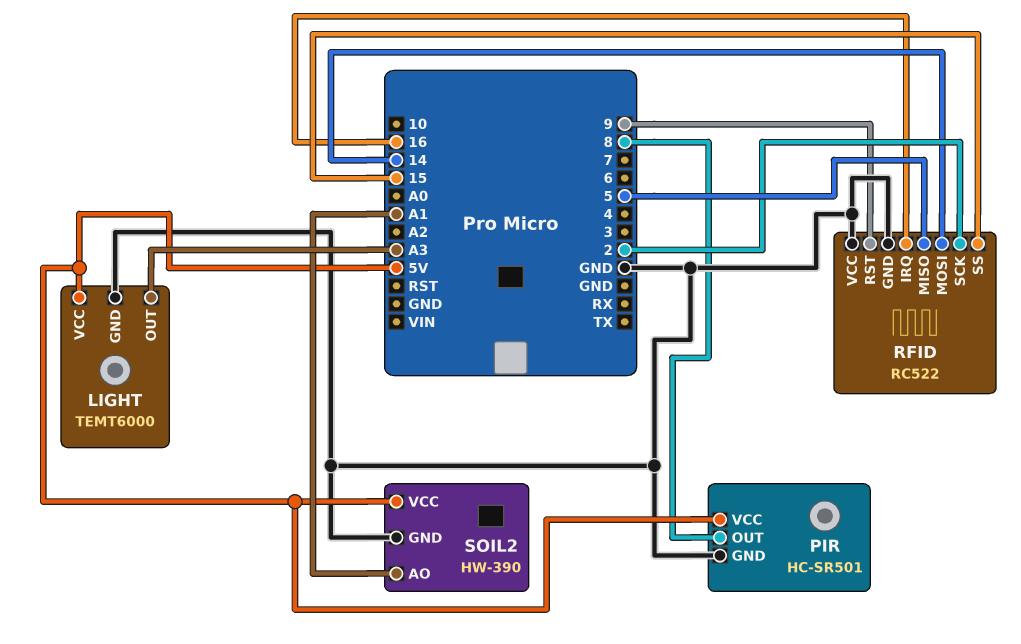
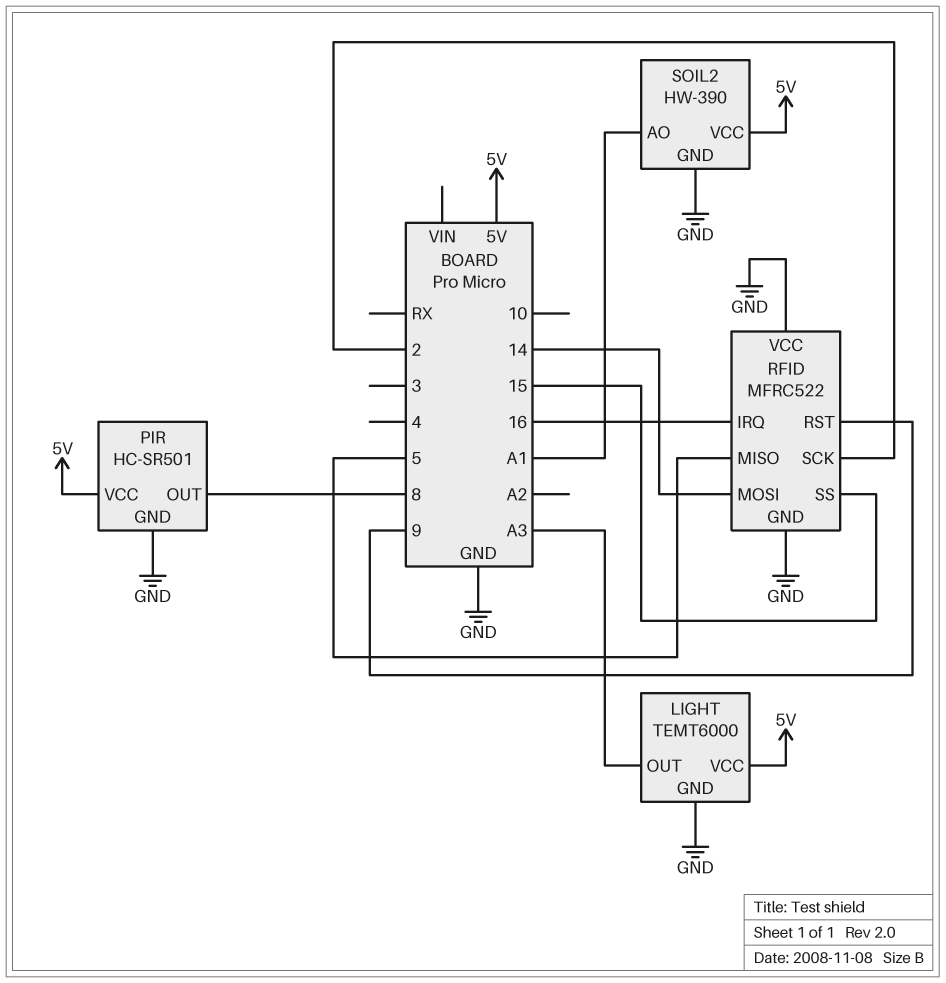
RFID: RC522 -> MFRC522

